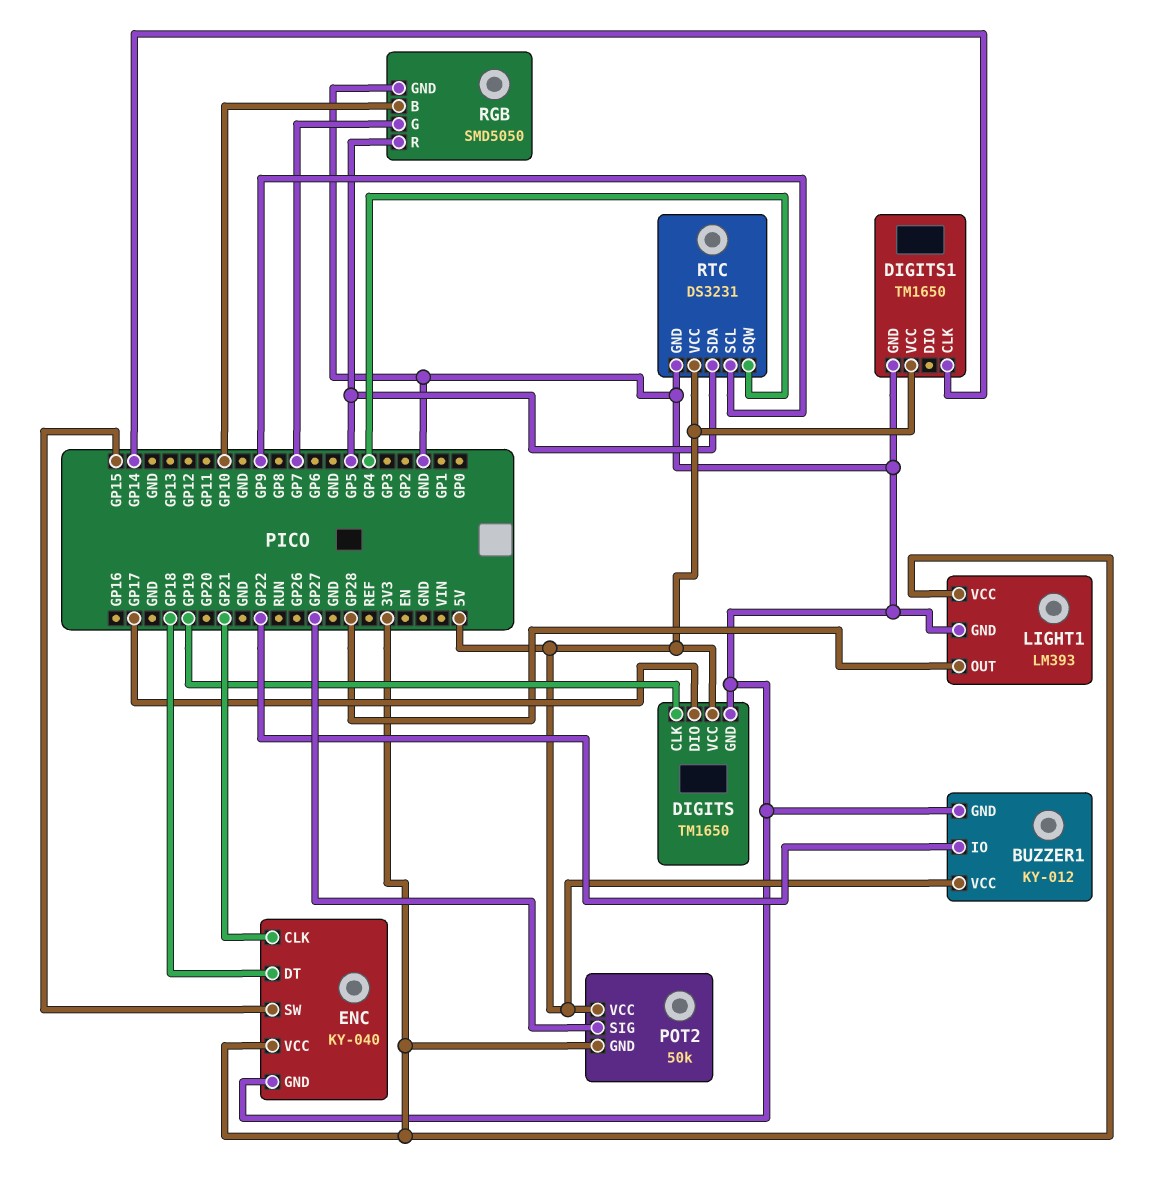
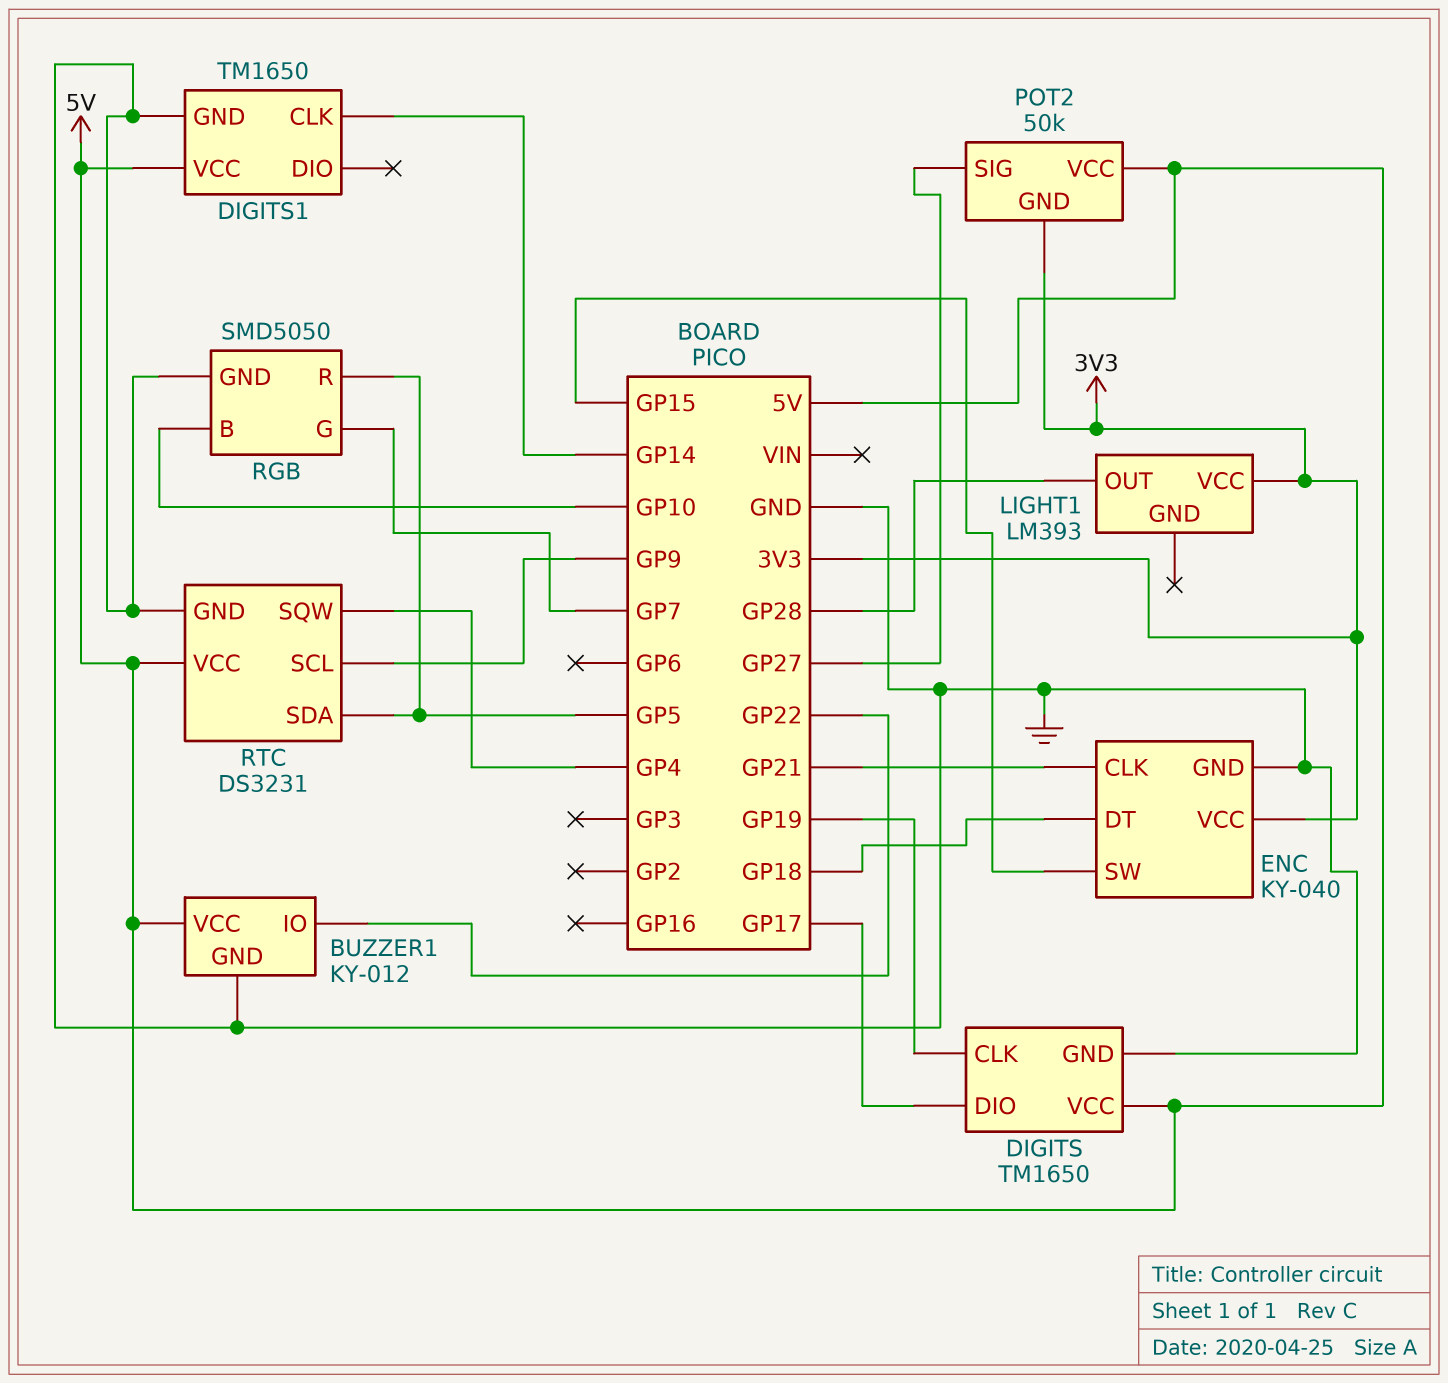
LIGHT1 pin GND: GND -> none

